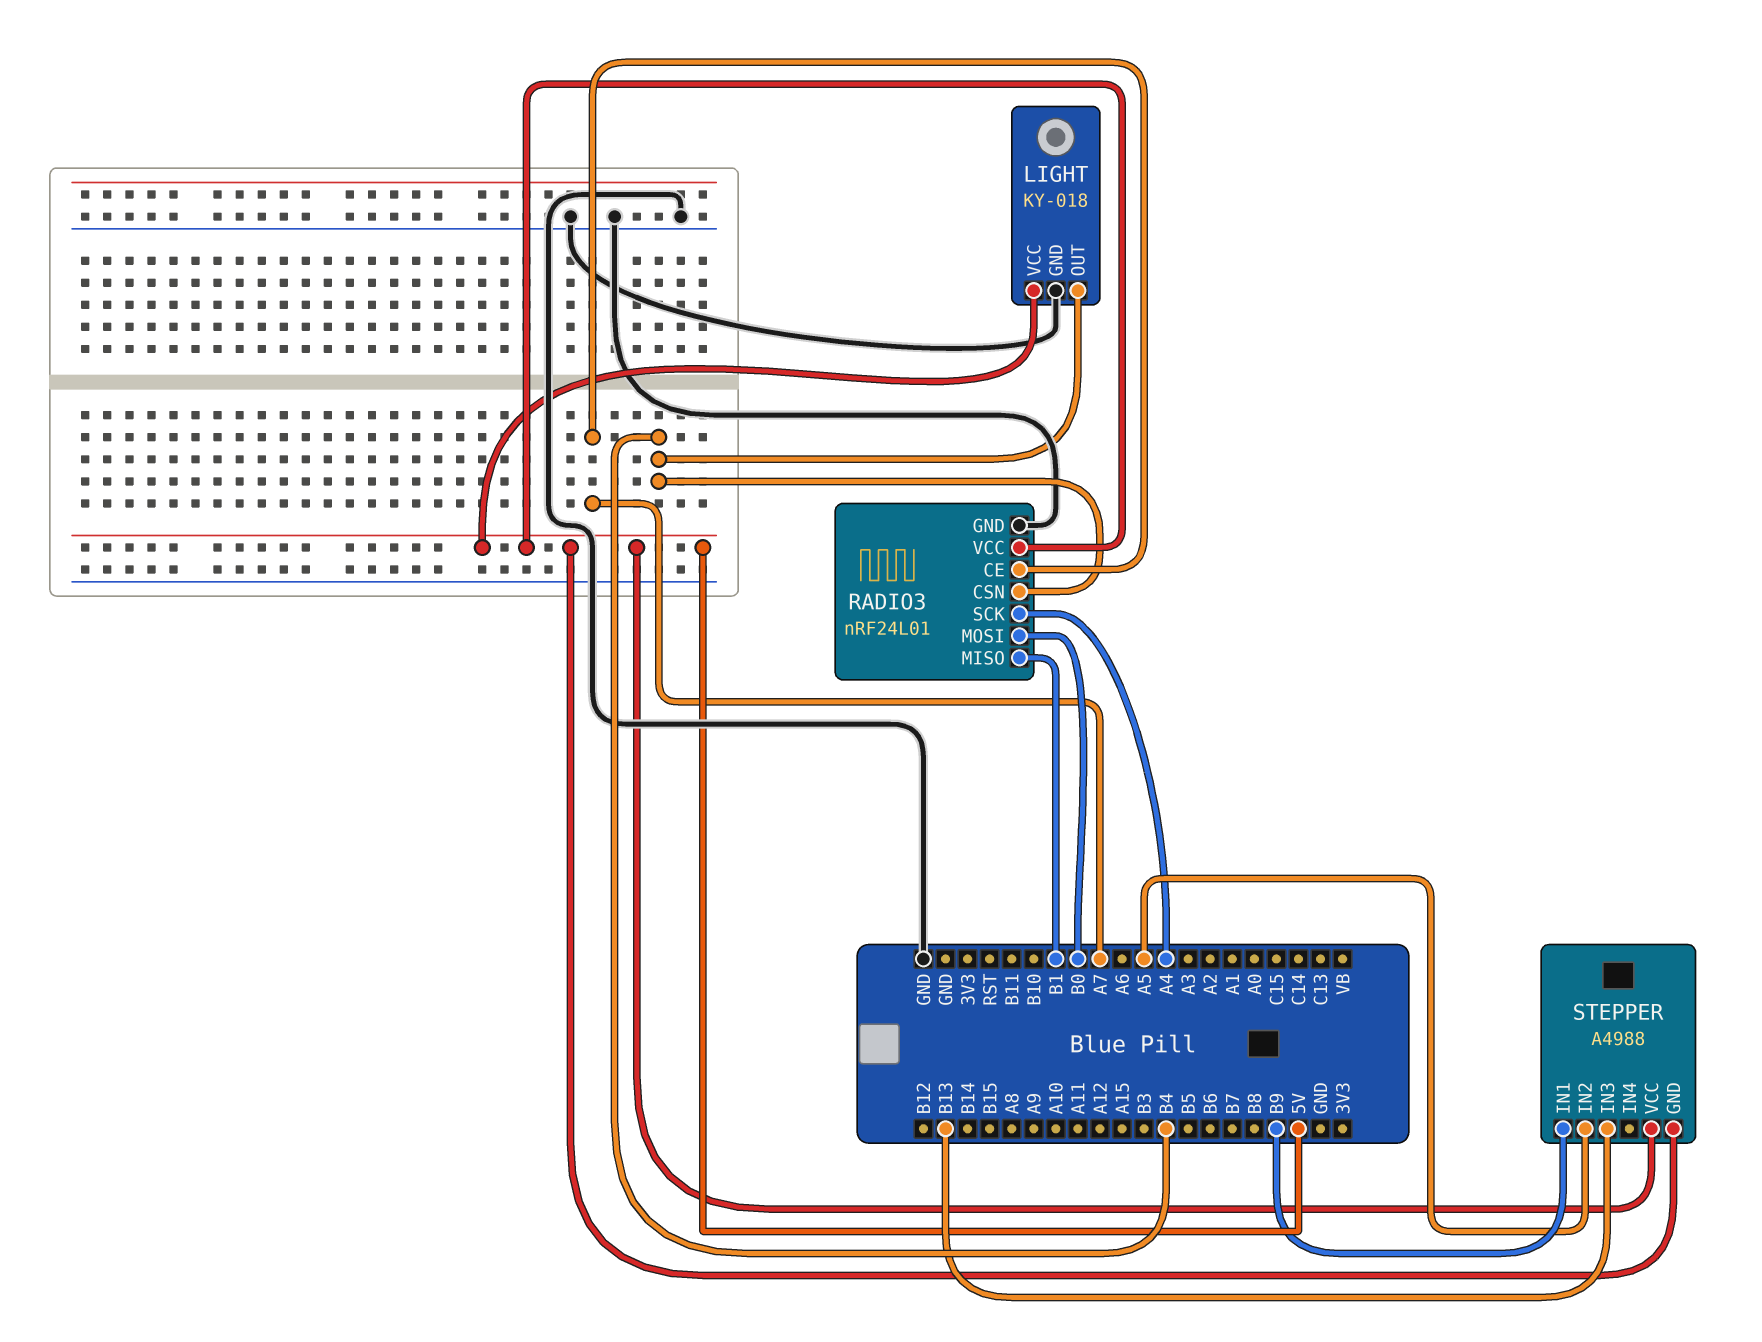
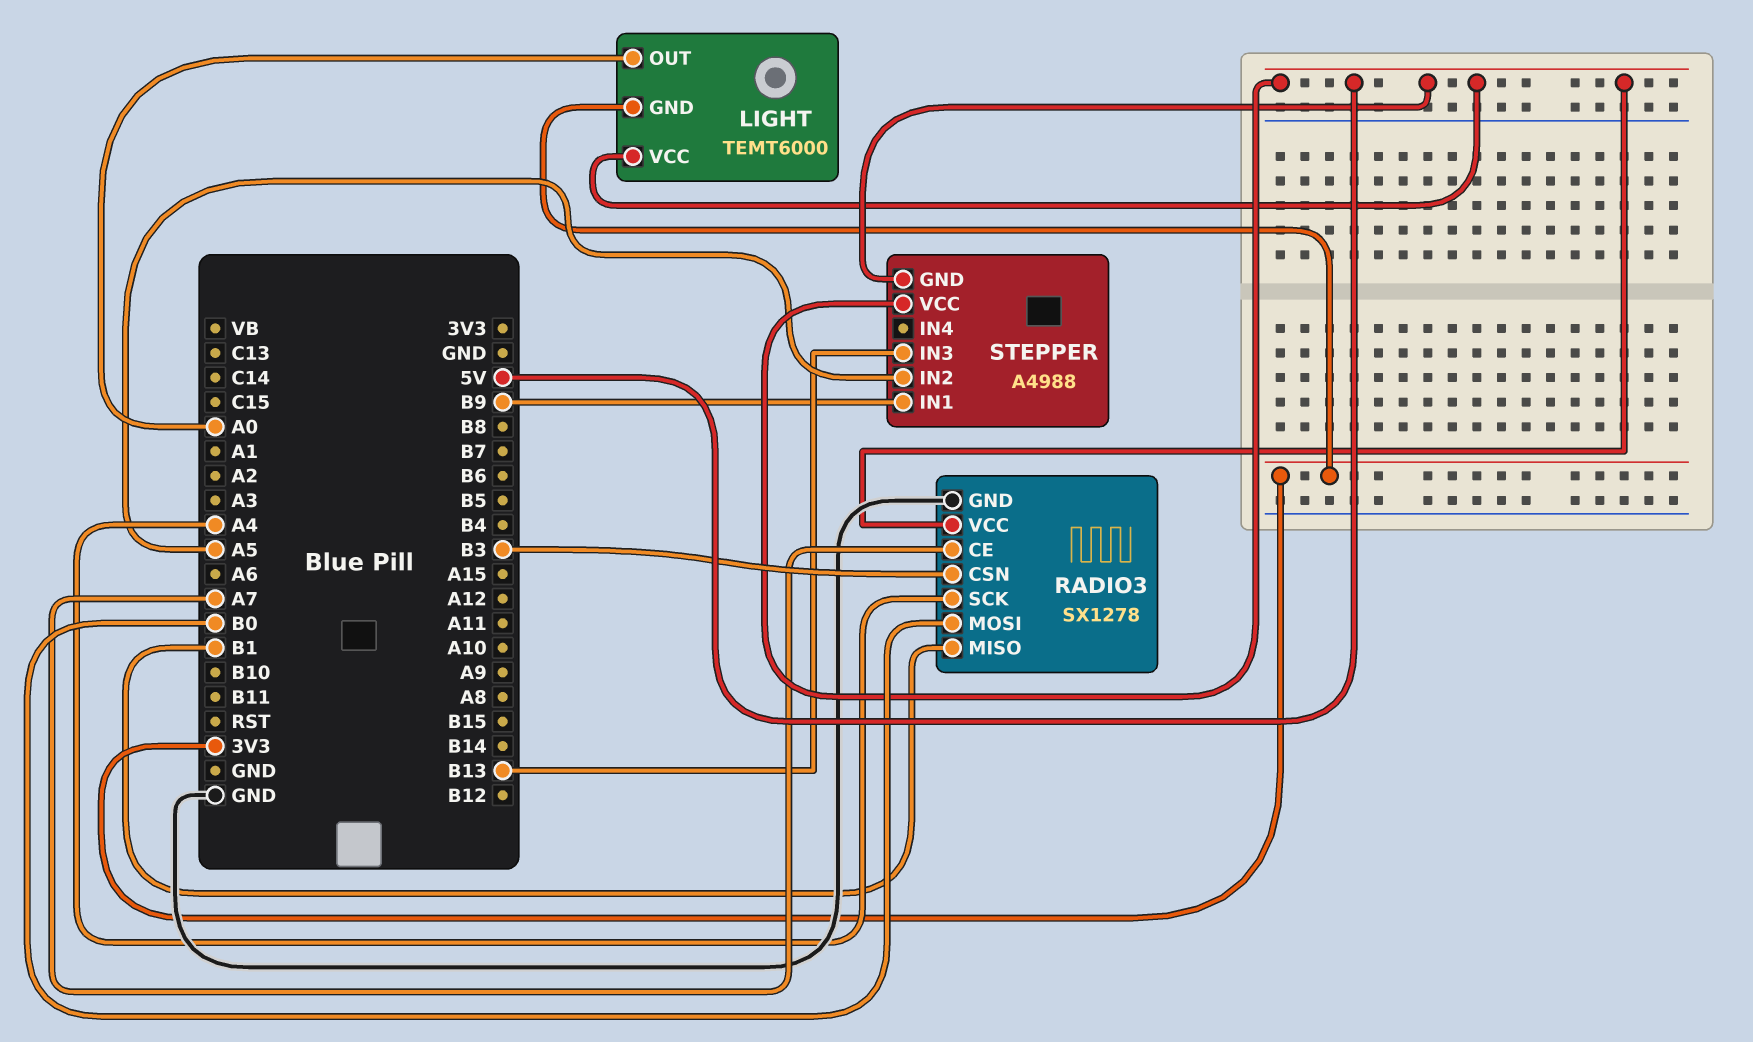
LIGHT: KY-018 -> TEMT6000
LIGHT pin GND: GND -> 3V3
LIGHT pin OUT: B4 -> A0
RADIO3: nRF24L01 -> SX1278
RADIO3 pin CSN: B4 -> B3

